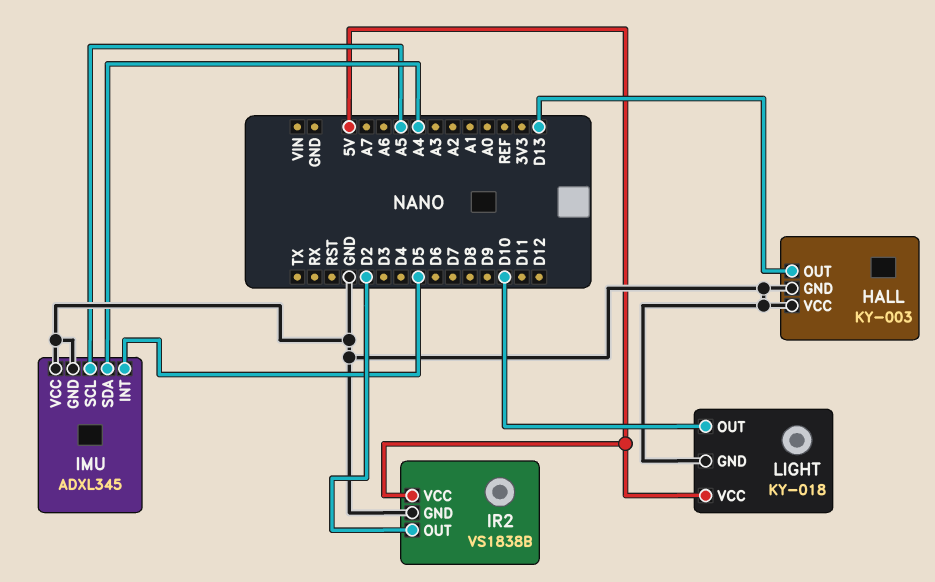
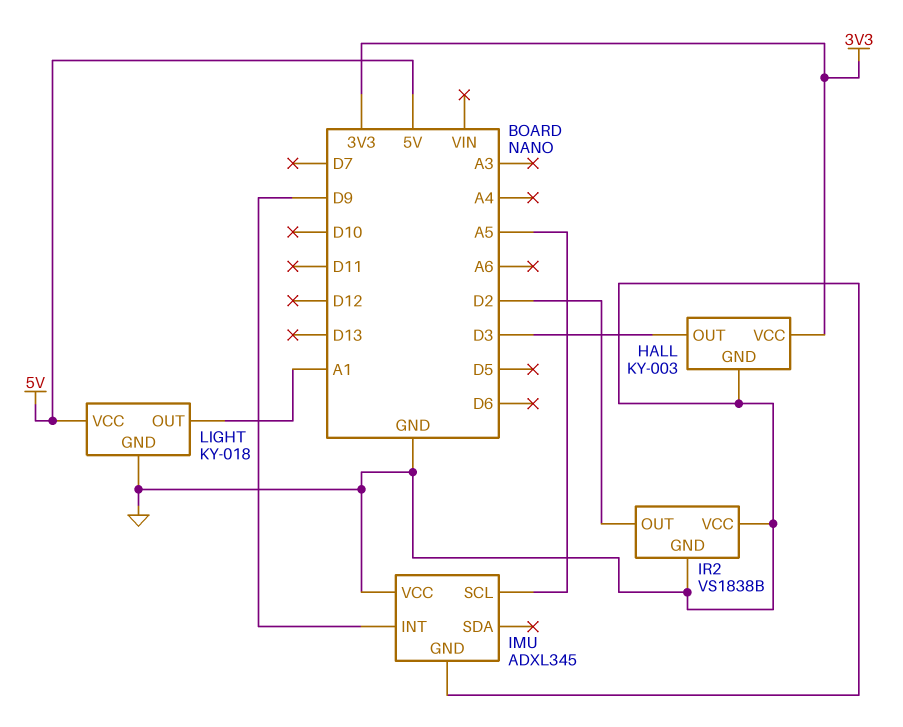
HALL pin OUT: D13 -> D3
HALL pin VCC: GND -> 3V3
IMU pin INT: D5 -> D9
IMU pin SDA: A4 -> none
IR2 pin VCC: 5V -> GND
LIGHT pin OUT: D10 -> A1

